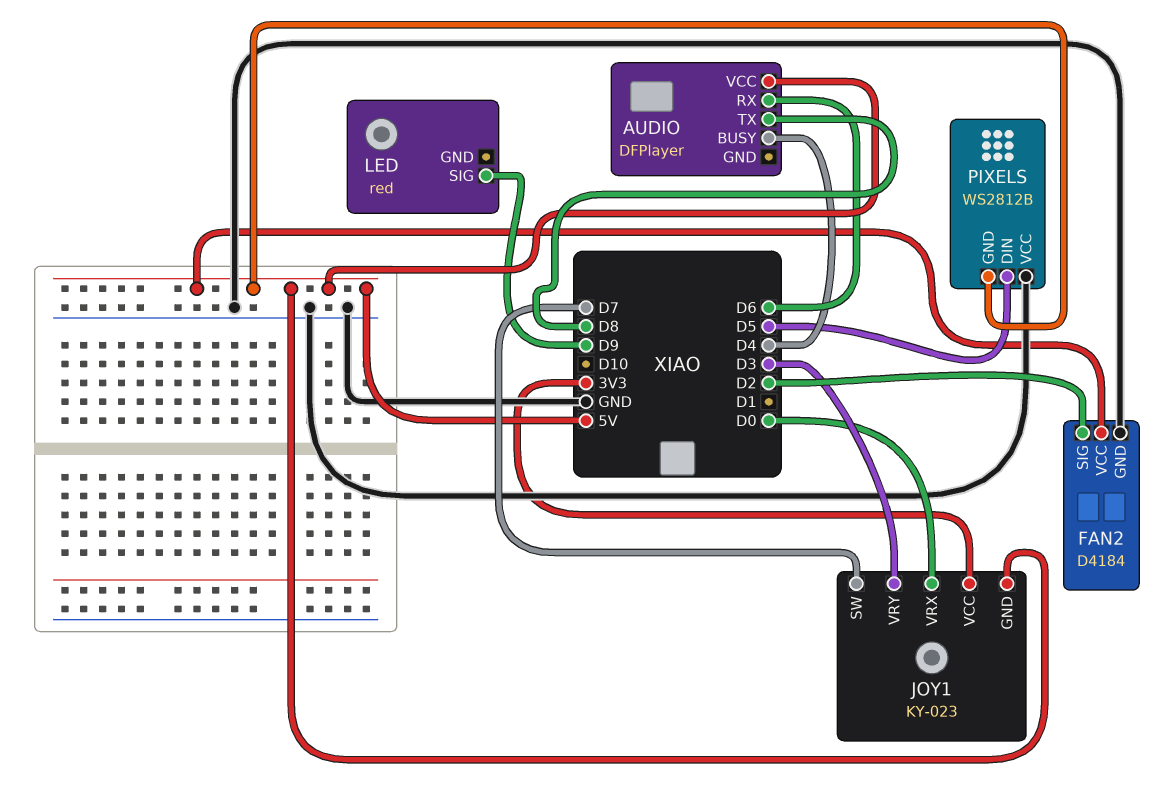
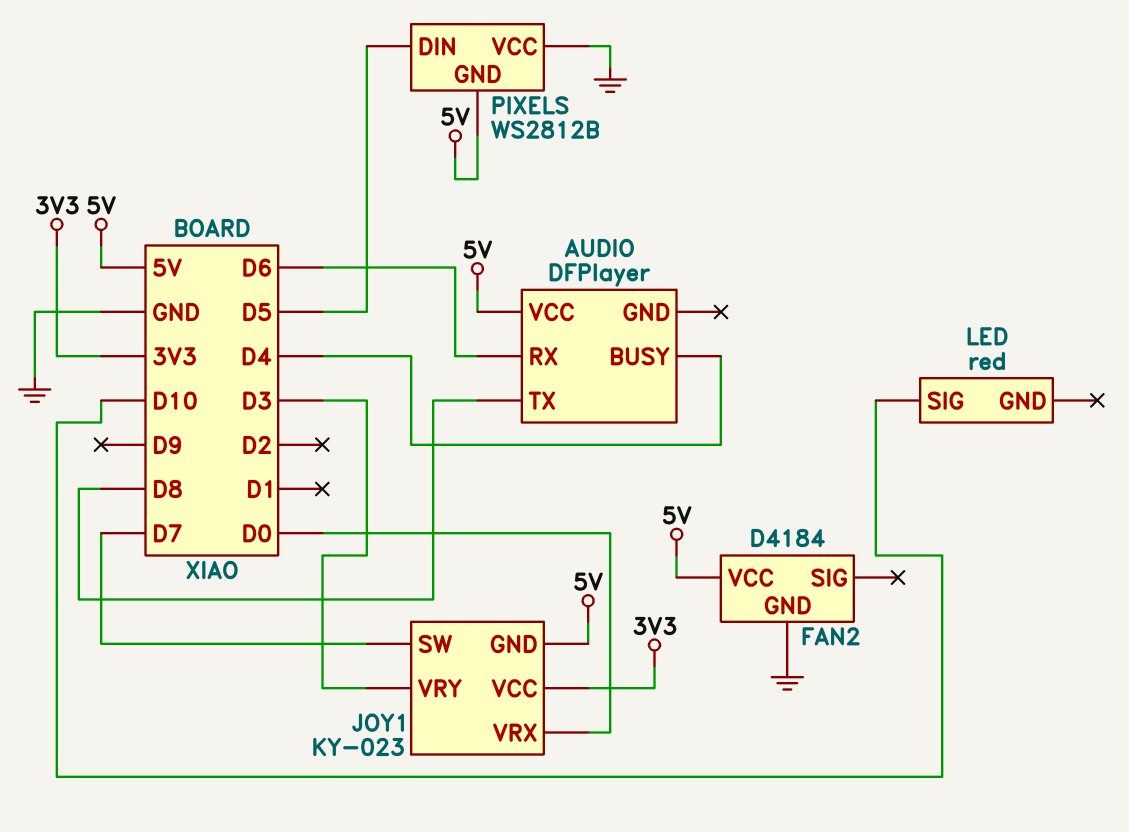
FAN2 pin SIG: D2 -> none
LED pin SIG: D9 -> D10

